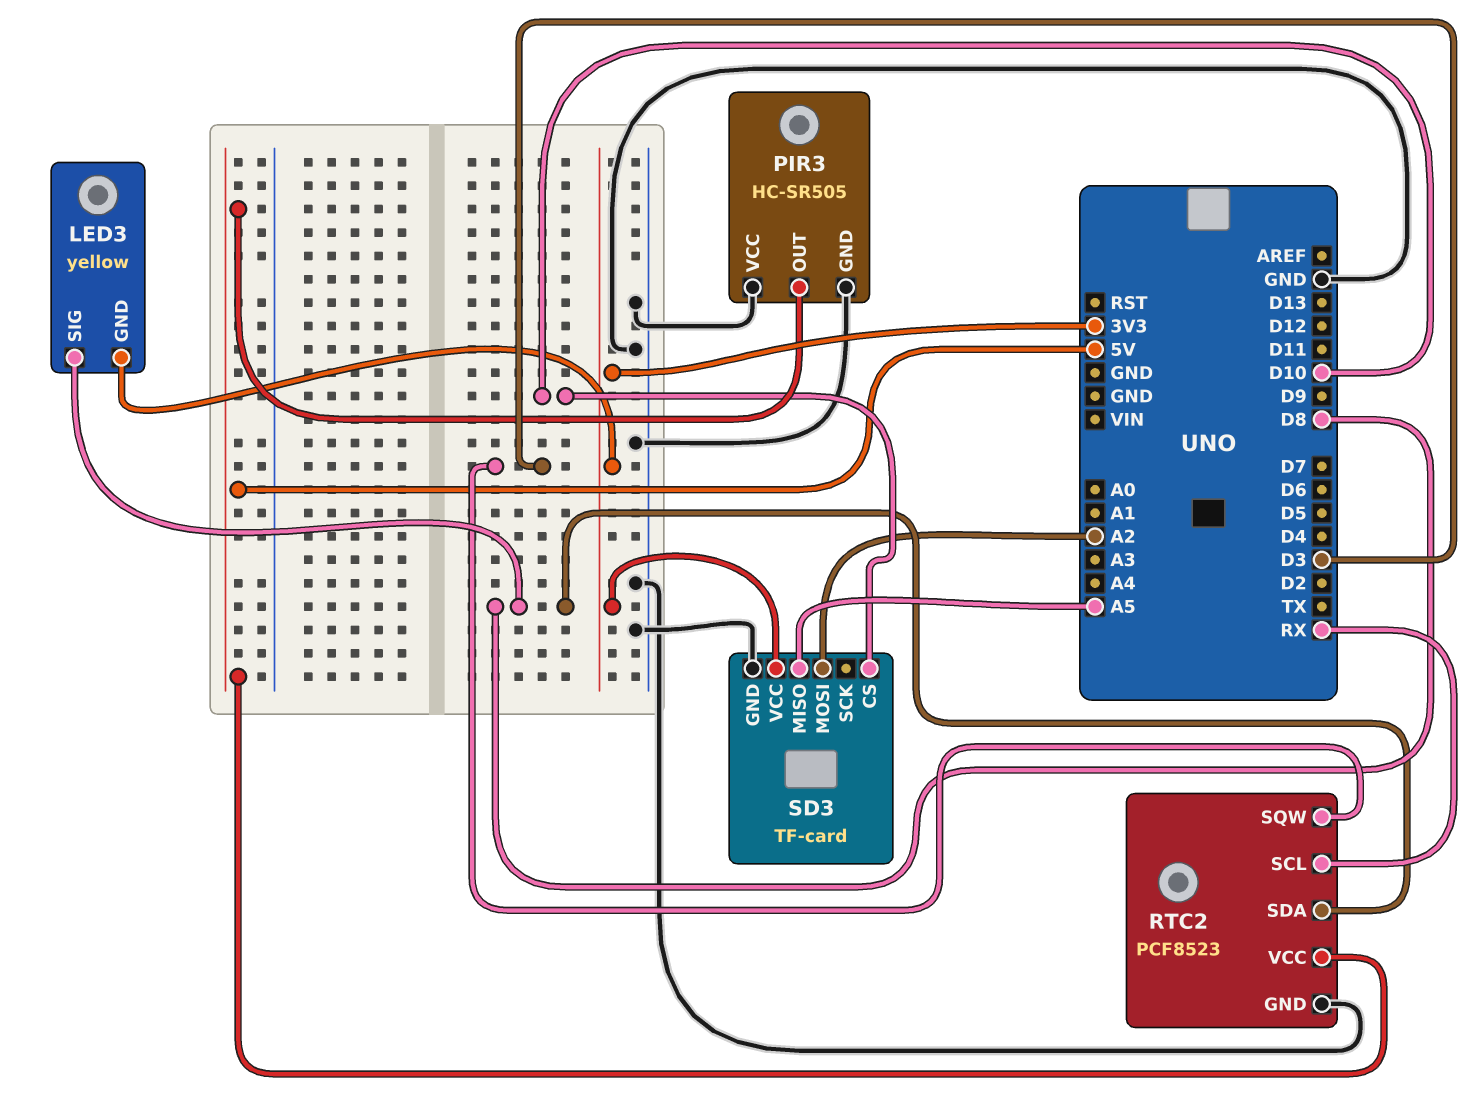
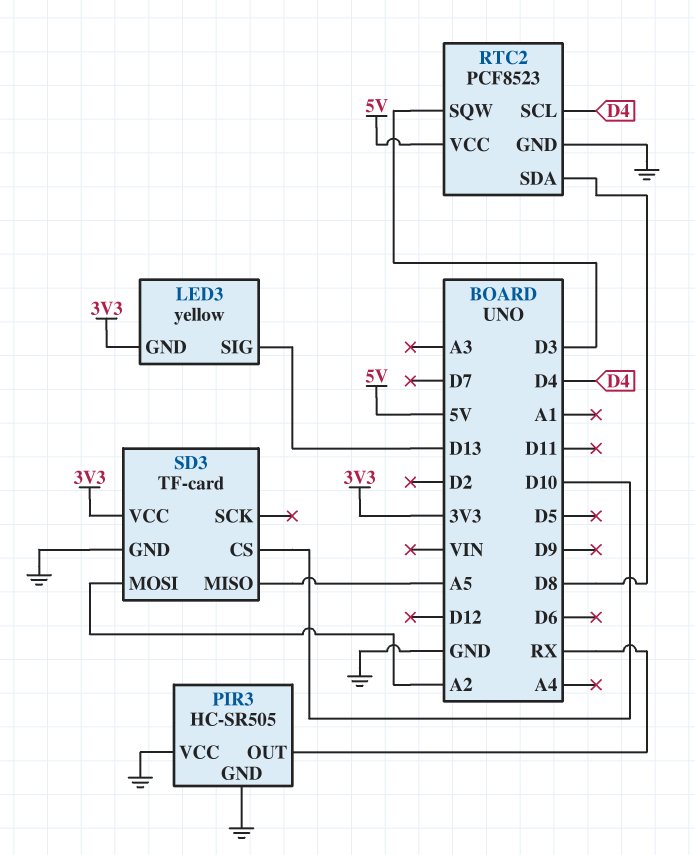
LED3 pin SIG: D8 -> D13
PIR3 pin OUT: 5V -> RX
RTC2 pin SCL: RX -> D4

